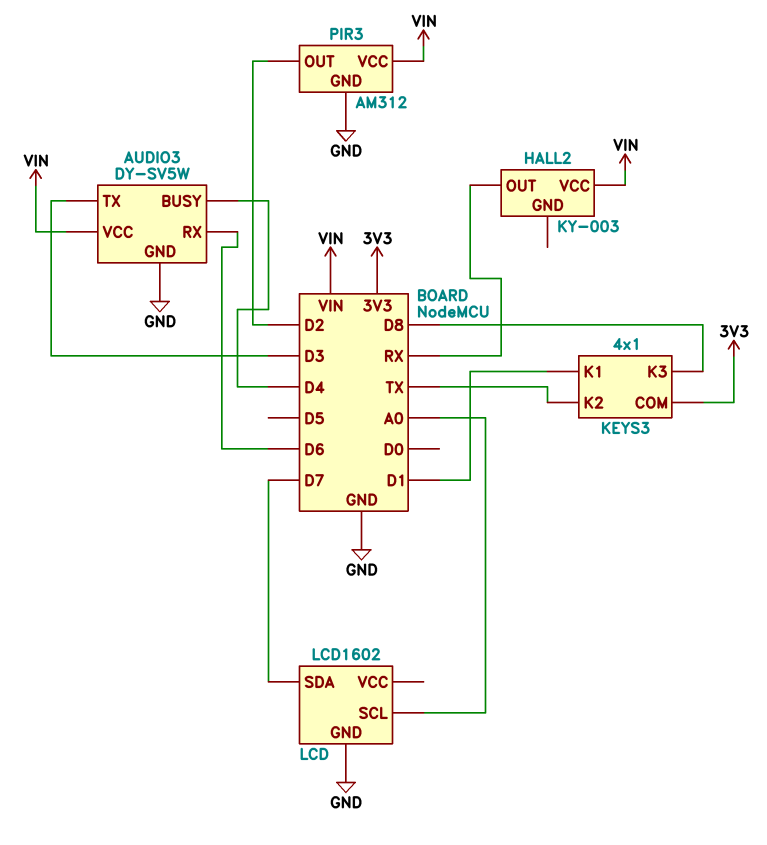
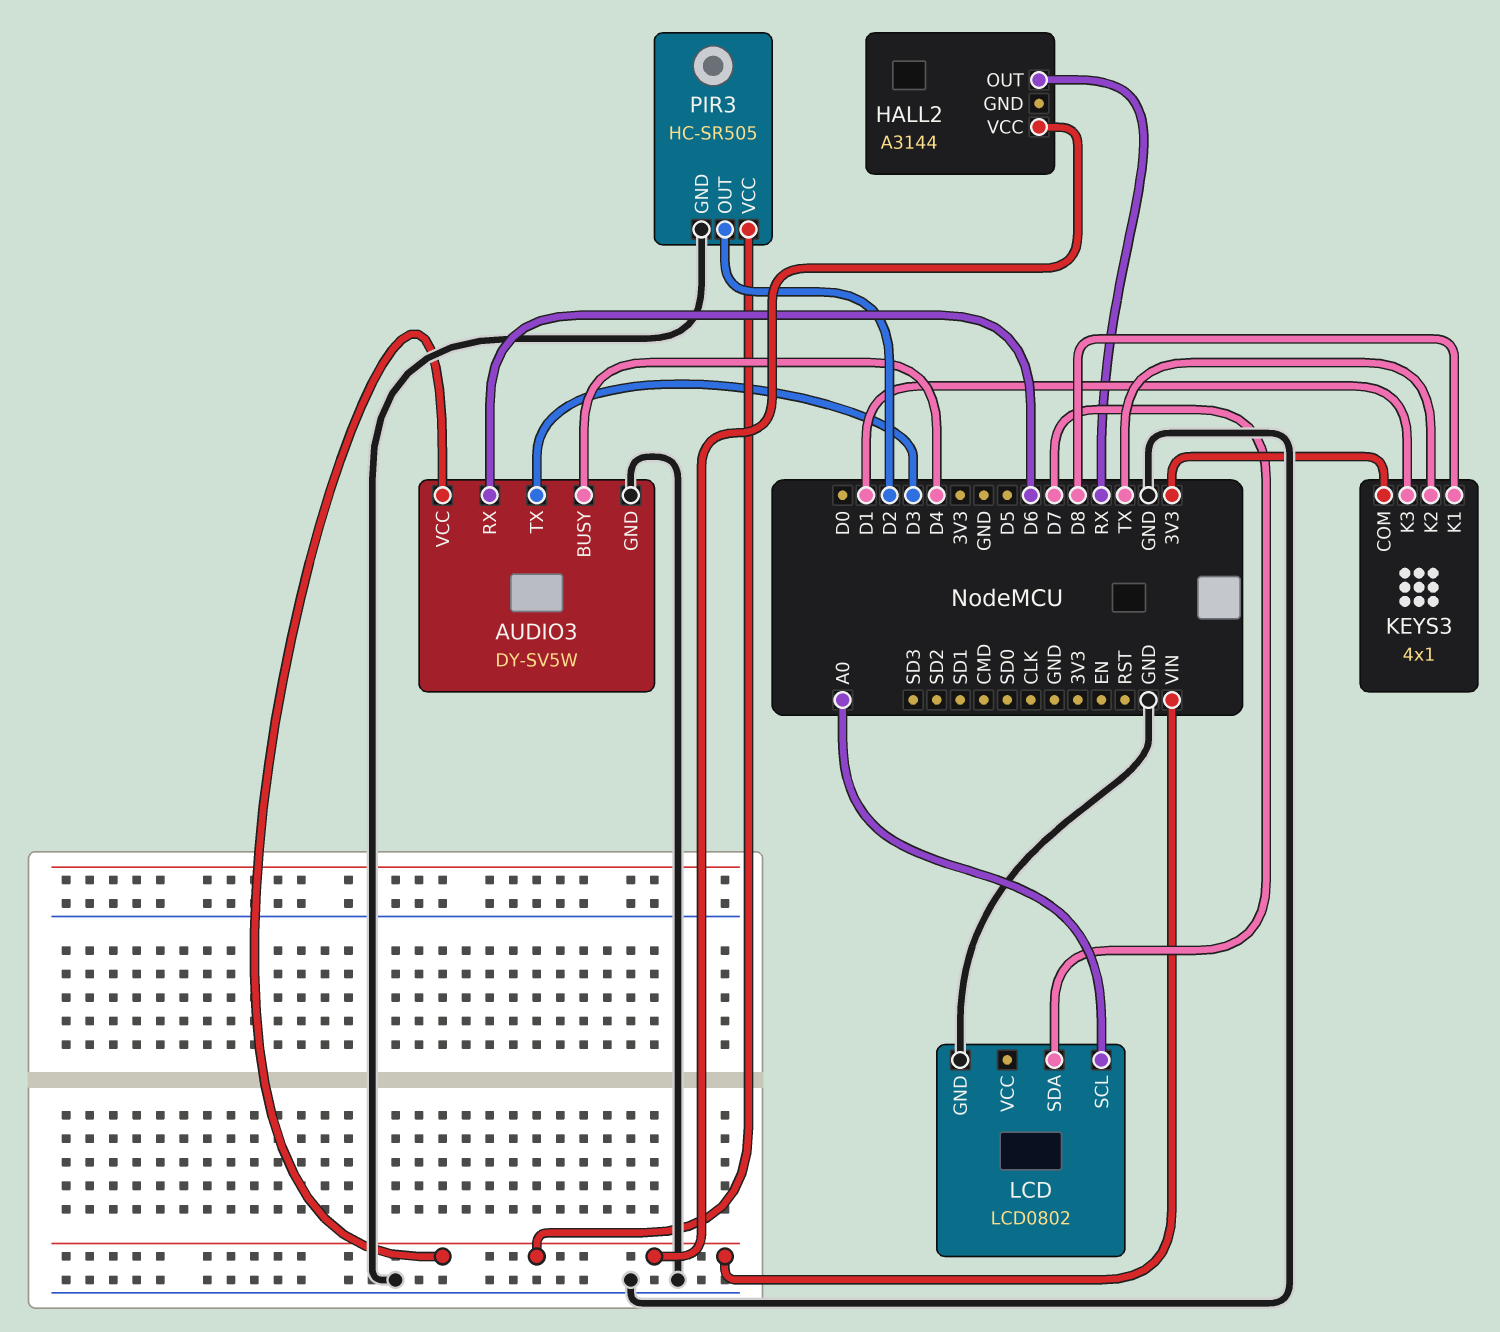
HALL2: KY-003 -> A3144
KEYS3 pin K1: D1 -> D8
KEYS3 pin K3: D8 -> D1
LCD: LCD1602 -> LCD0802
PIR3: AM312 -> HC-SR505

